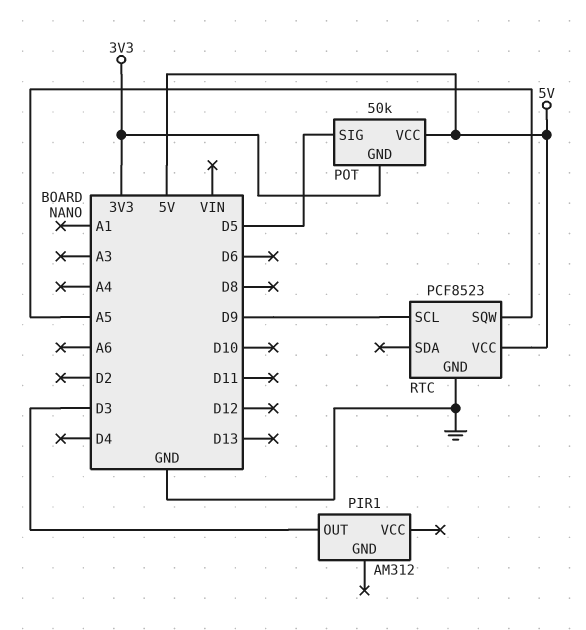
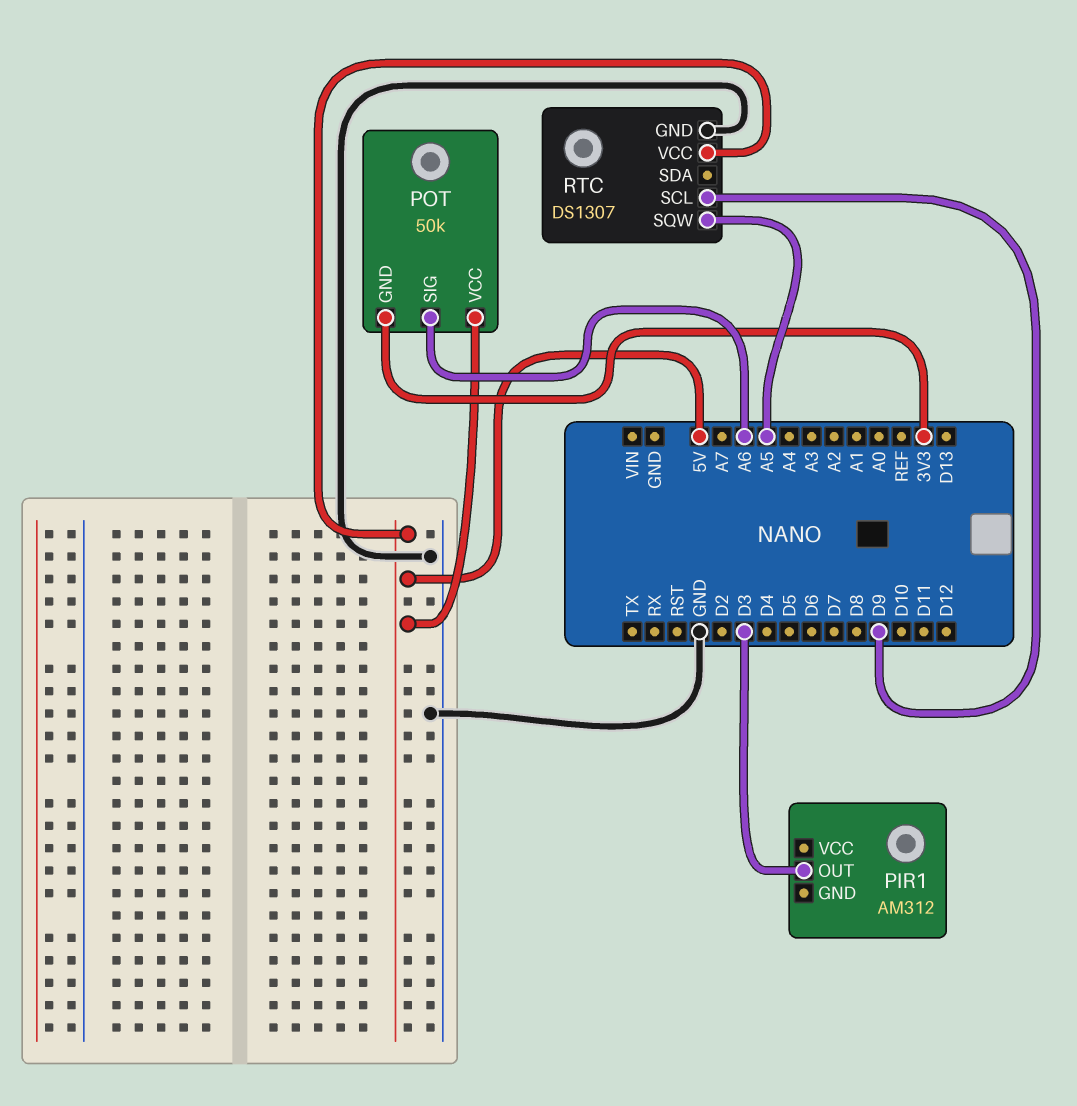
POT pin SIG: D5 -> A6
RTC: PCF8523 -> DS1307

